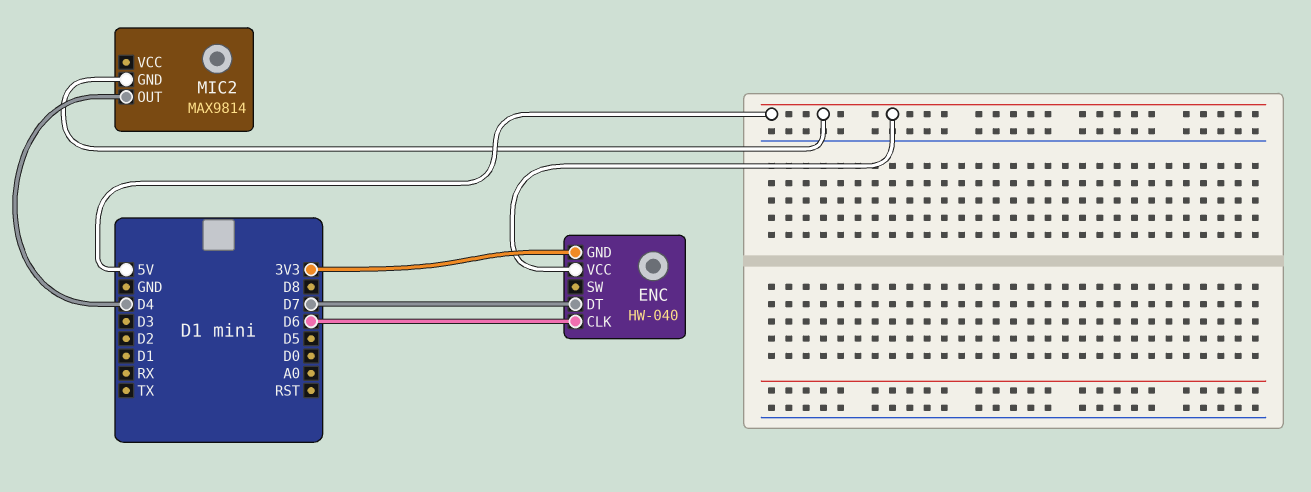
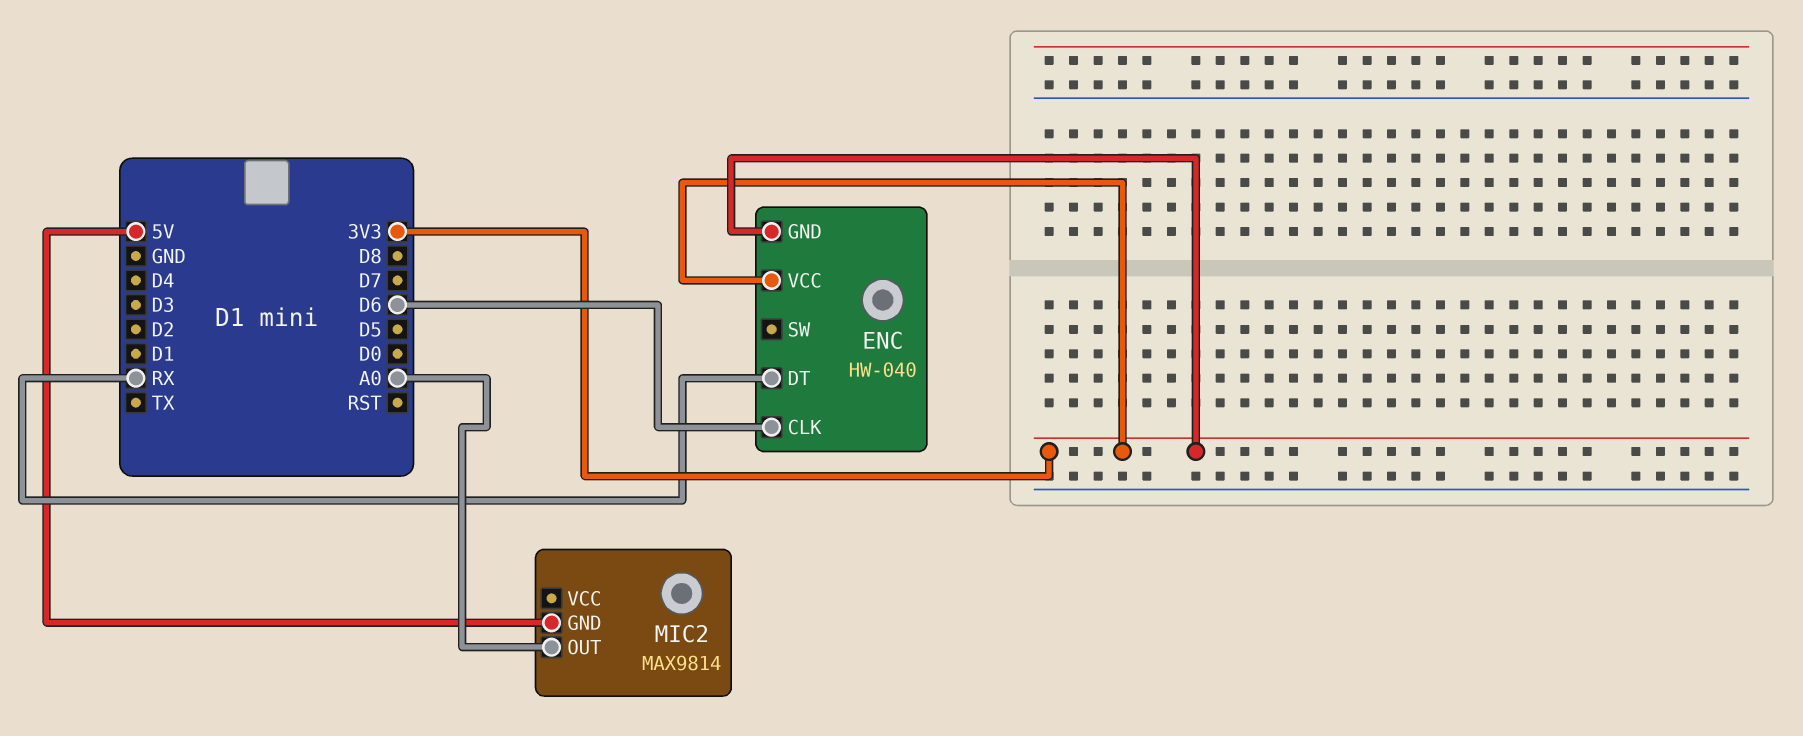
ENC pin DT: D7 -> RX
ENC pin VCC: 5V -> 3V3
MIC2 pin OUT: D4 -> A0

